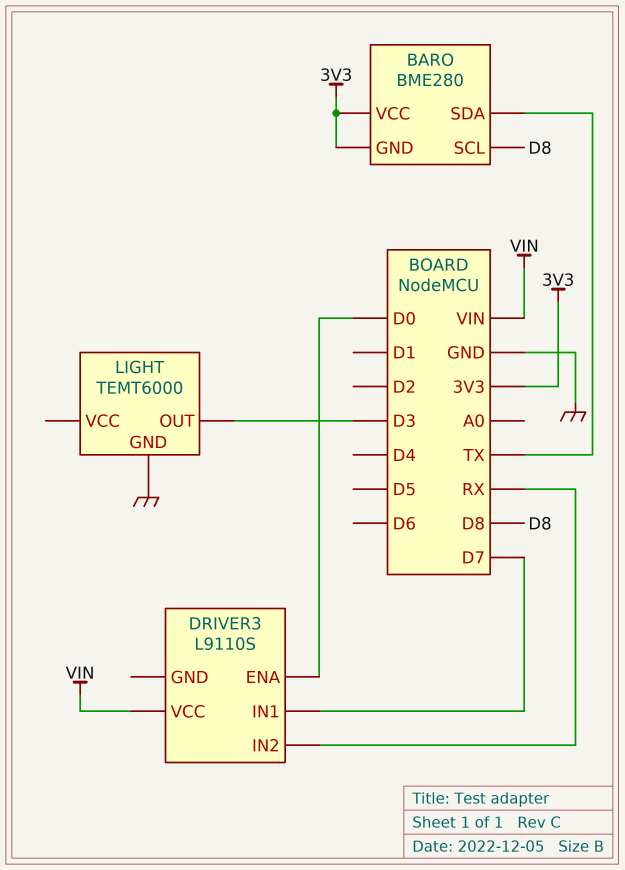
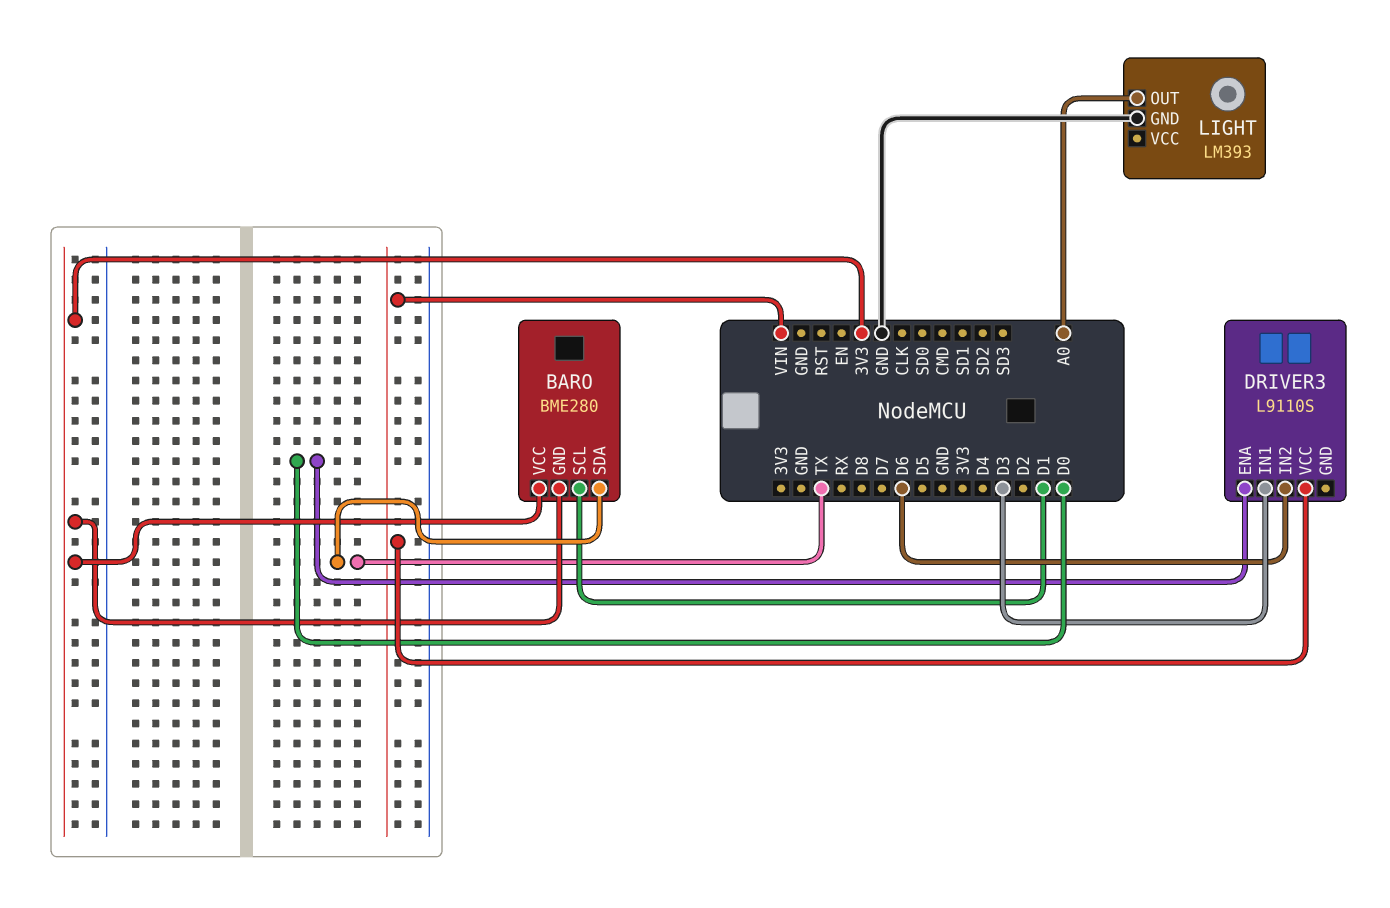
BARO pin SCL: D8 -> D1
DRIVER3 pin IN1: D7 -> D3
DRIVER3 pin IN2: RX -> D6
LIGHT: TEMT6000 -> LM393
LIGHT pin OUT: D3 -> A0

